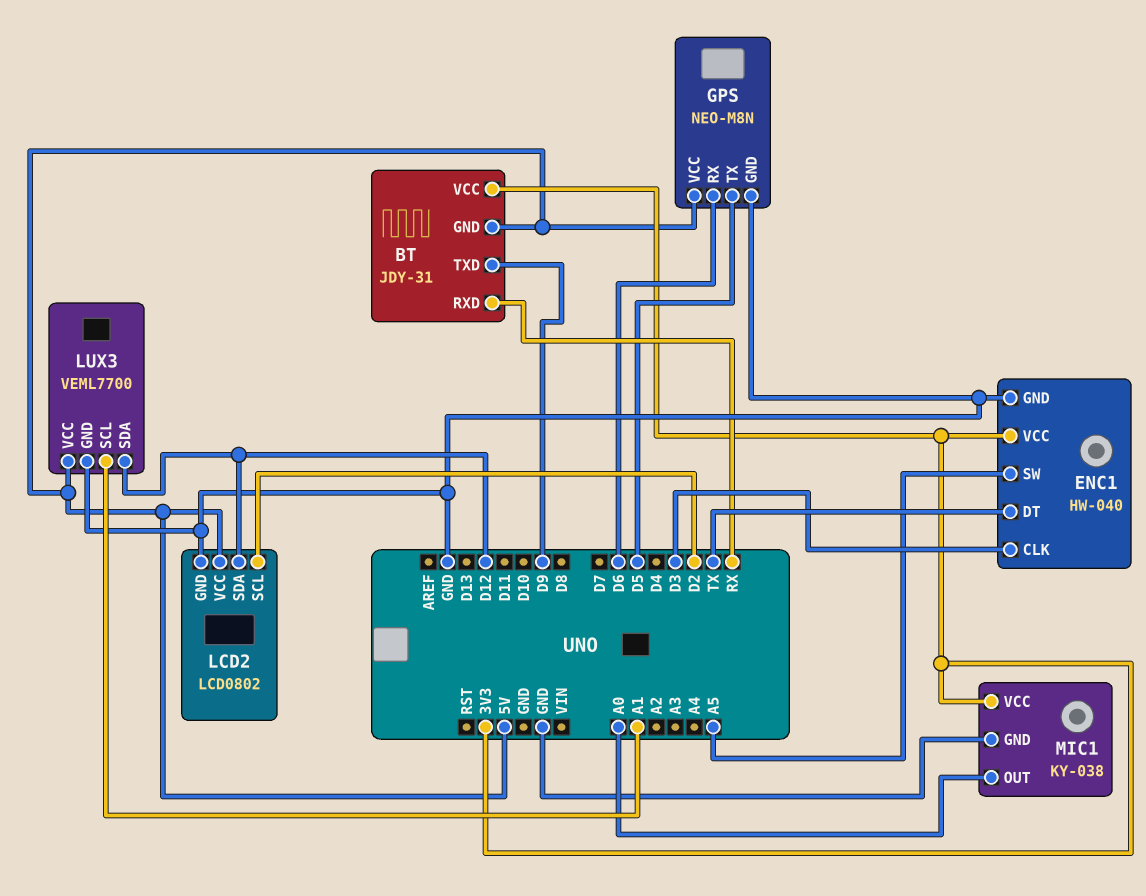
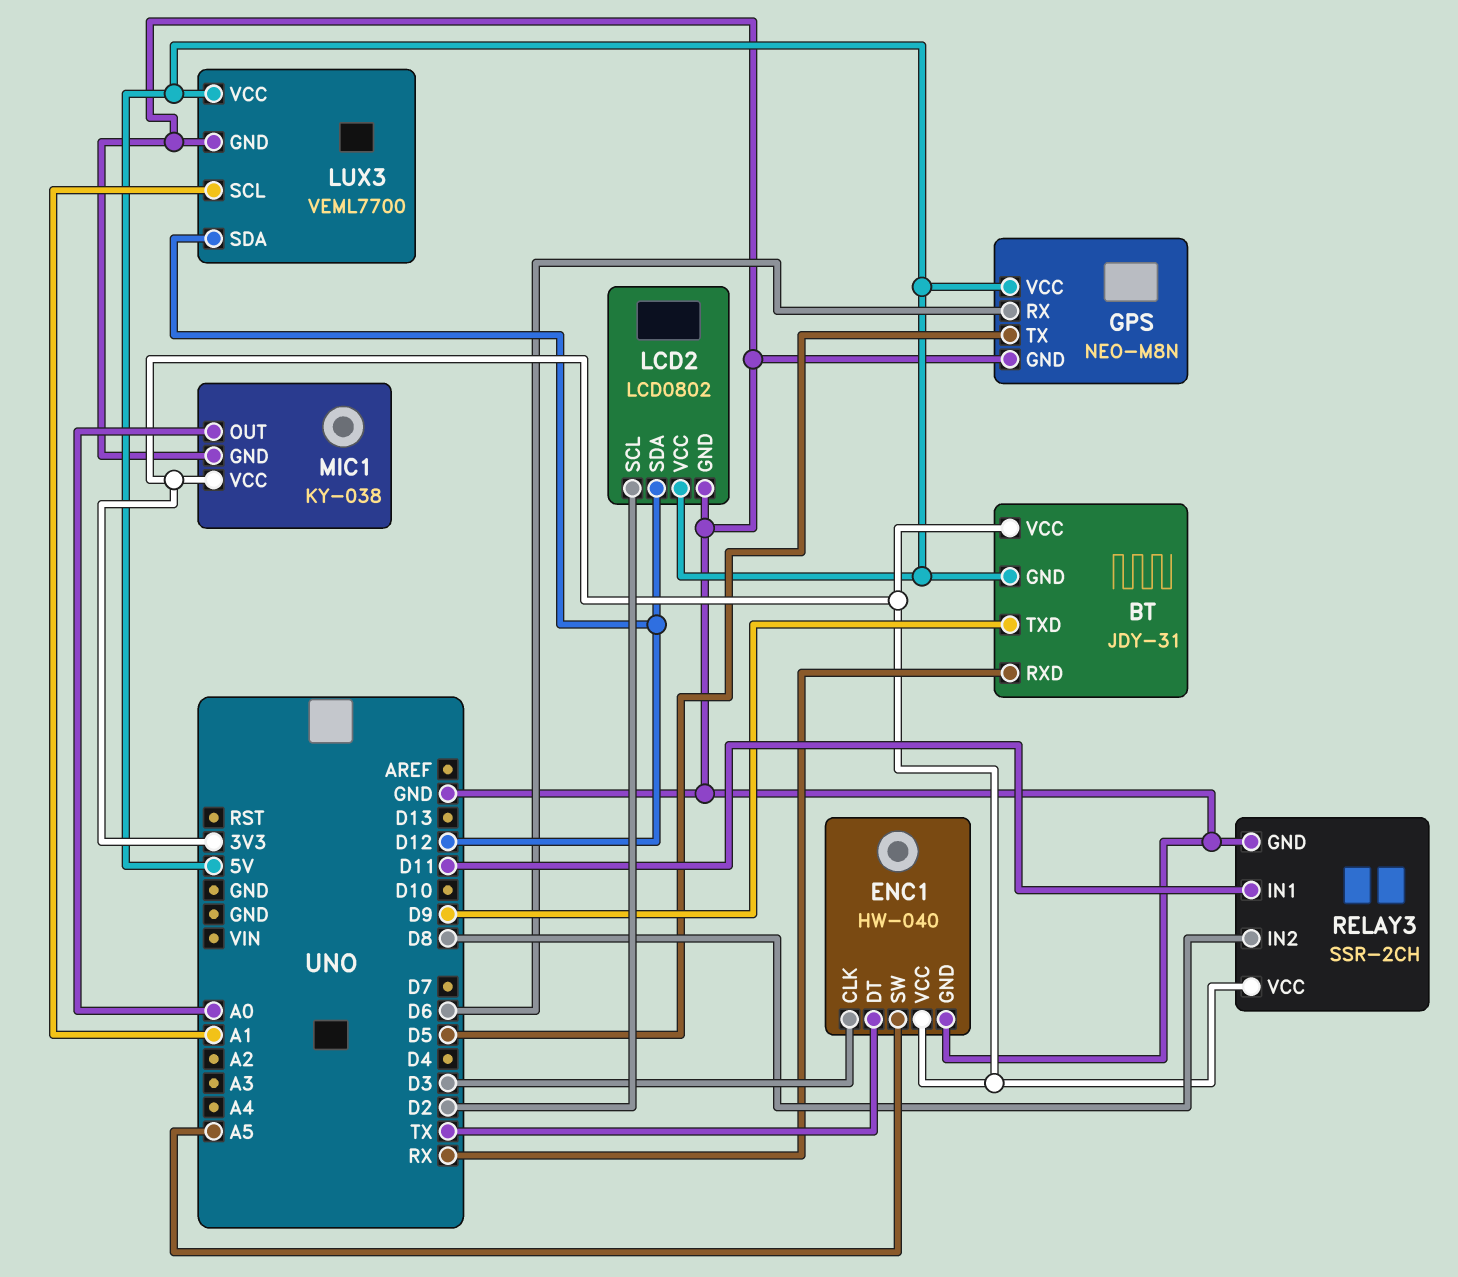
RELAY3: none -> SSR-2CH
RELAY3 pin GND: none -> GND
RELAY3 pin IN1: none -> D11
RELAY3 pin IN2: none -> D8
RELAY3 pin VCC: none -> 3V3

